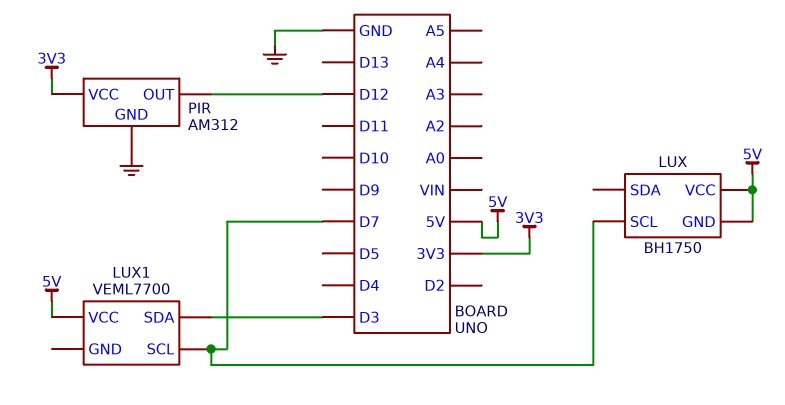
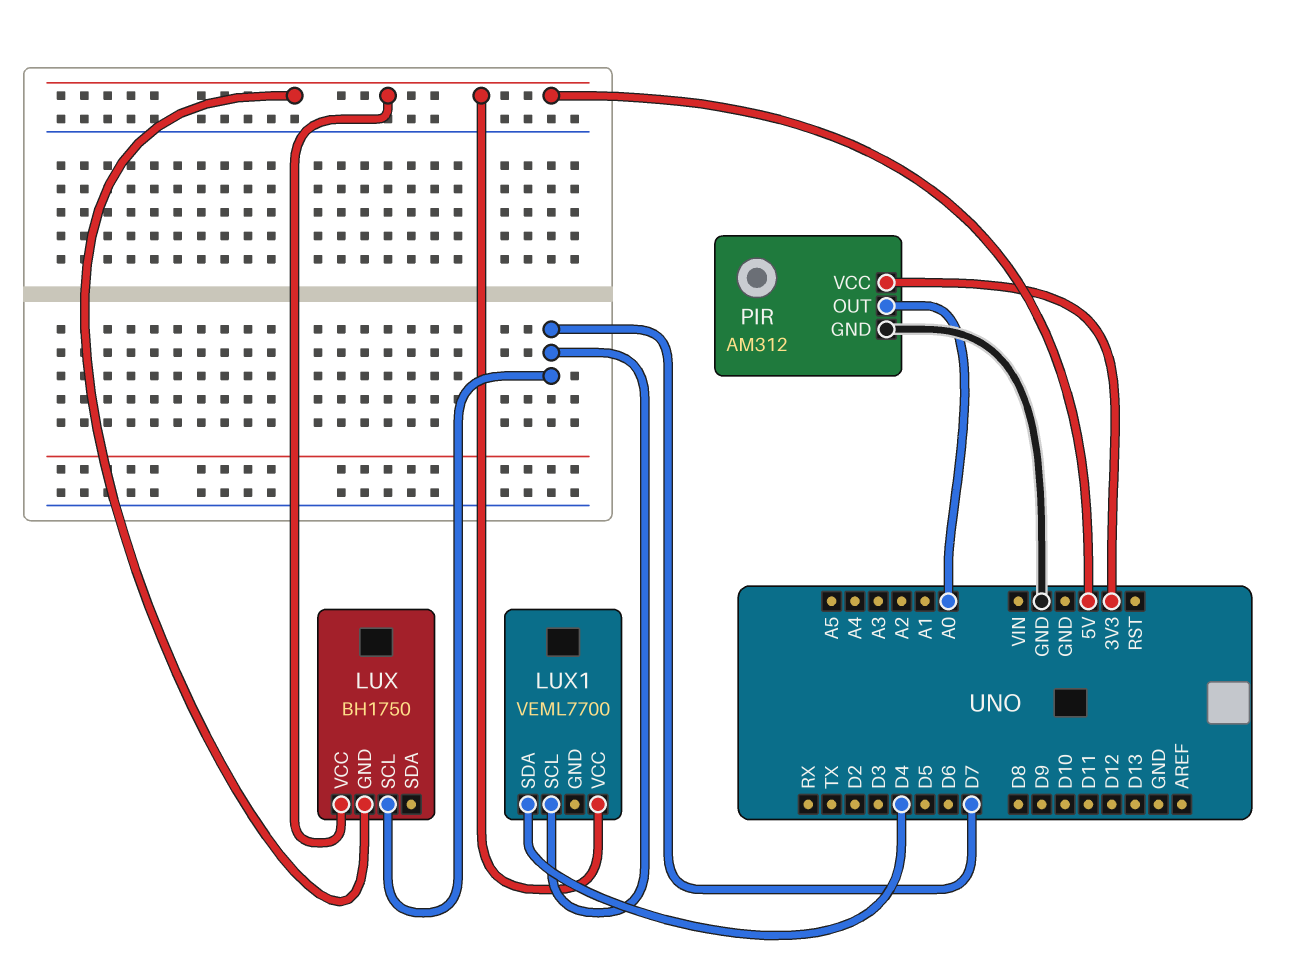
LUX1 pin SDA: D3 -> D4
PIR pin OUT: D12 -> A0

